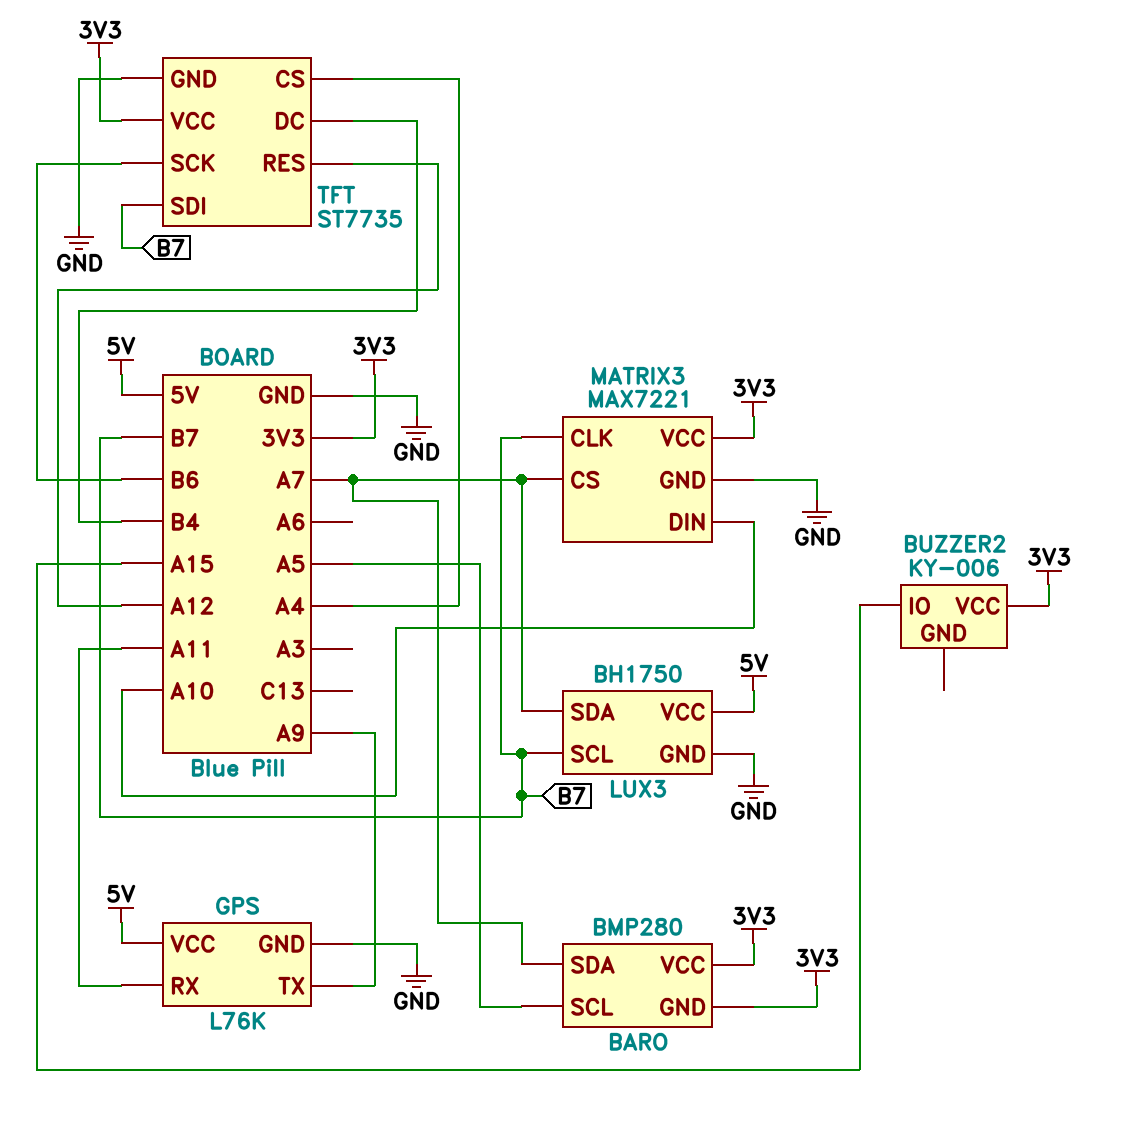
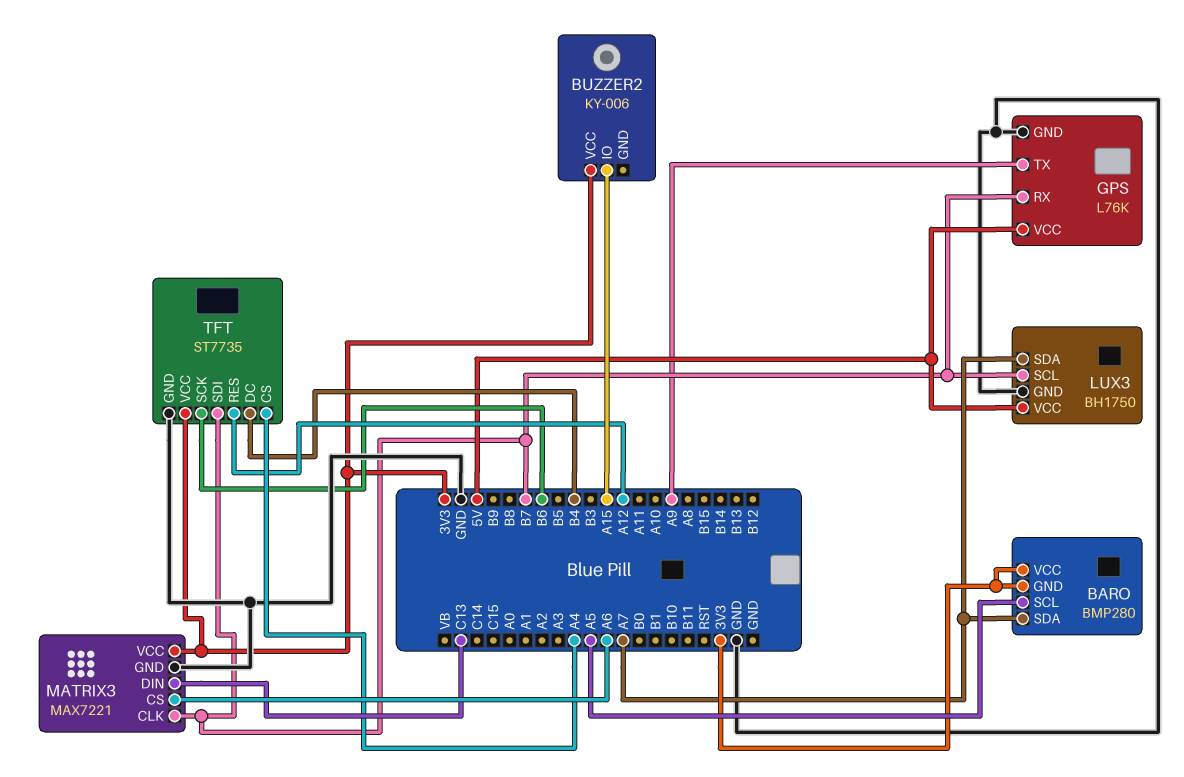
GPS pin RX: A11 -> B7
MATRIX3 pin CS: A7 -> A6
MATRIX3 pin DIN: A10 -> C13

